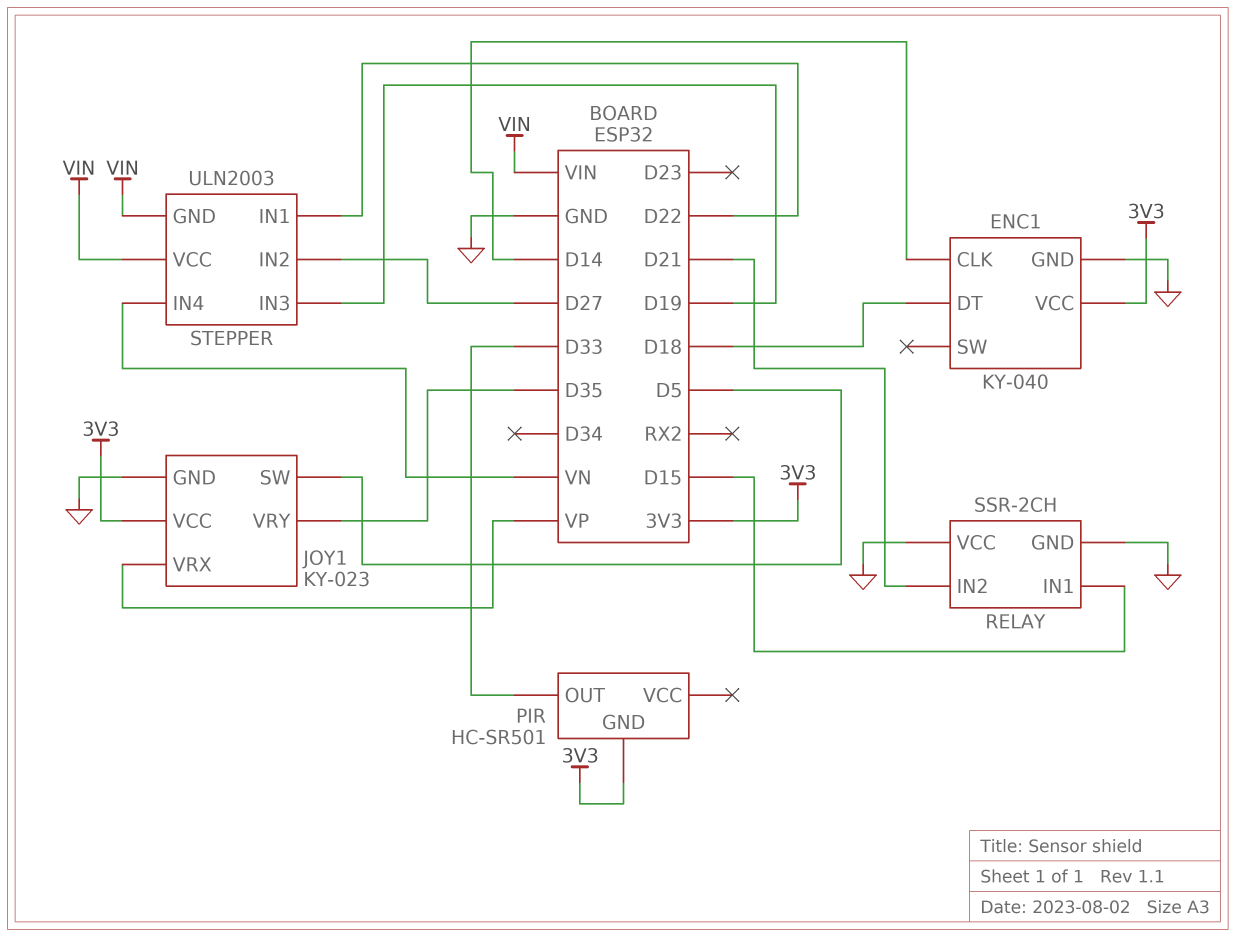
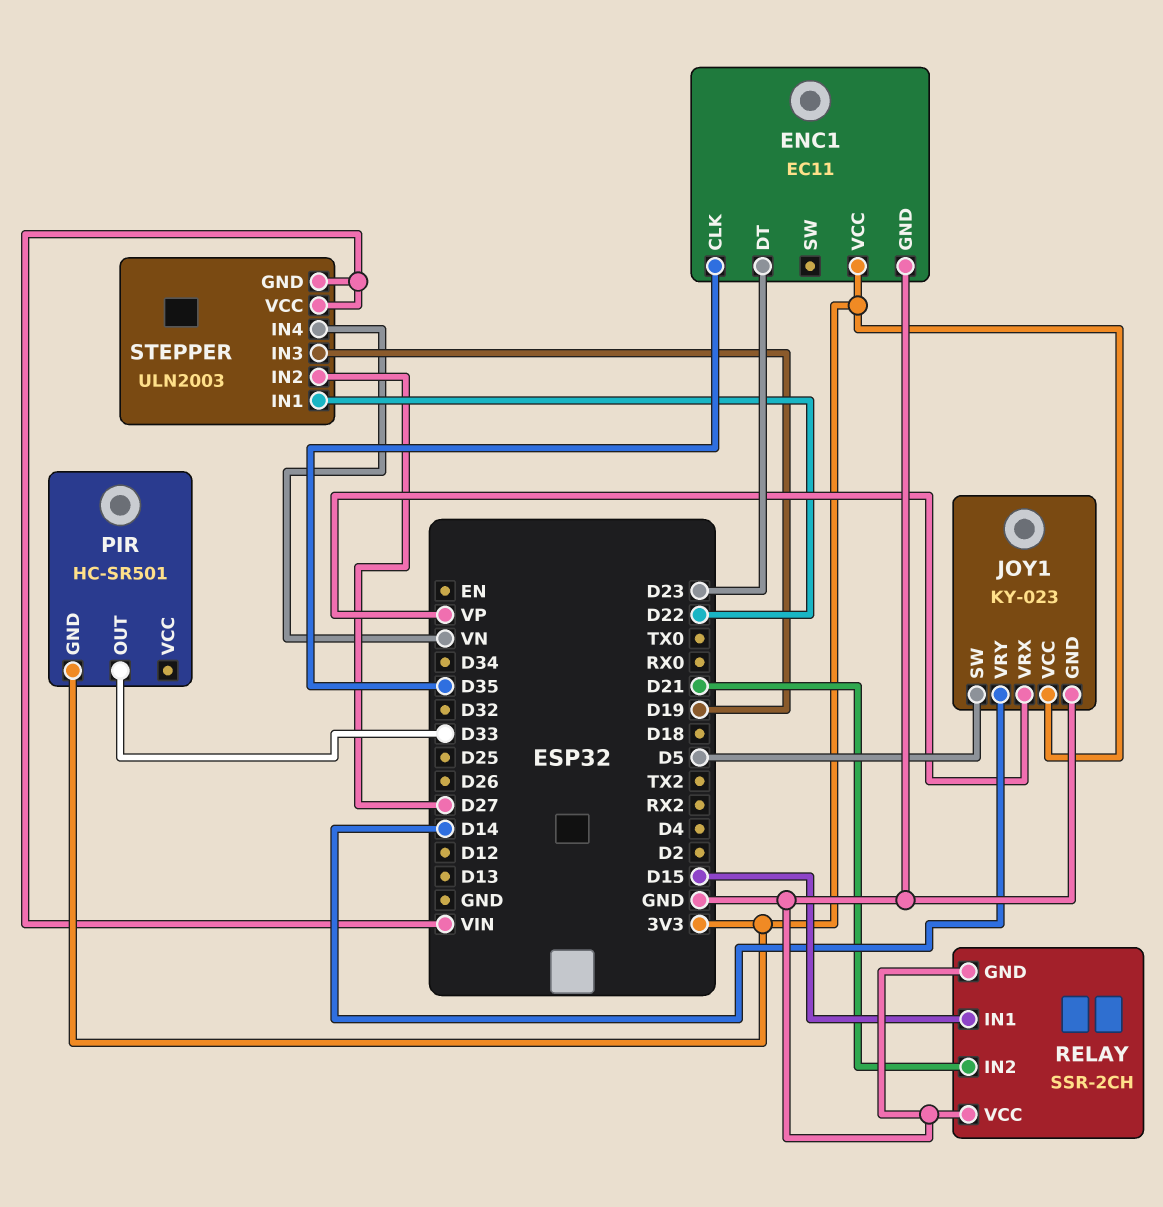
ENC1: KY-040 -> EC11
ENC1 pin CLK: D14 -> D35
ENC1 pin DT: D18 -> D23
JOY1 pin VRY: D35 -> D14

